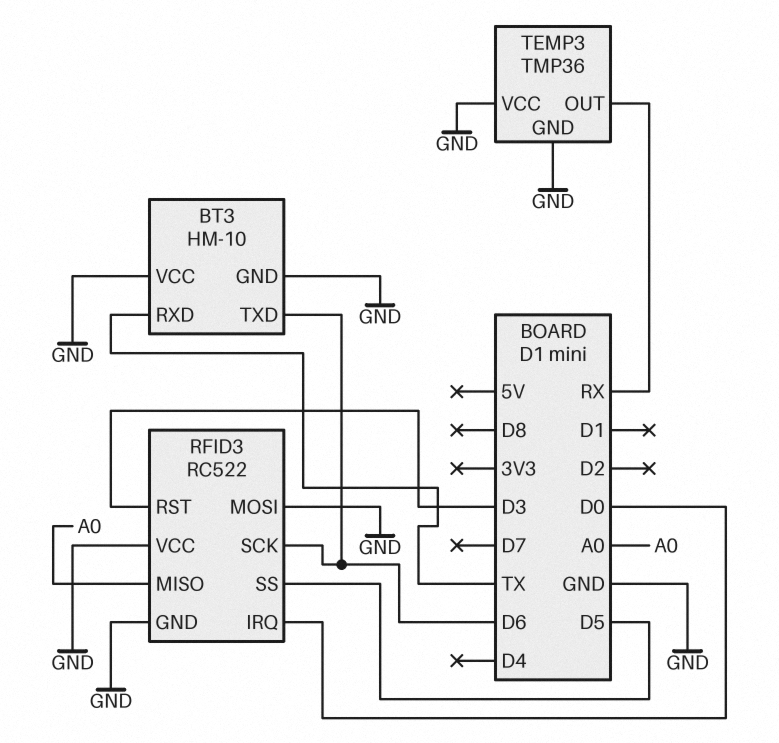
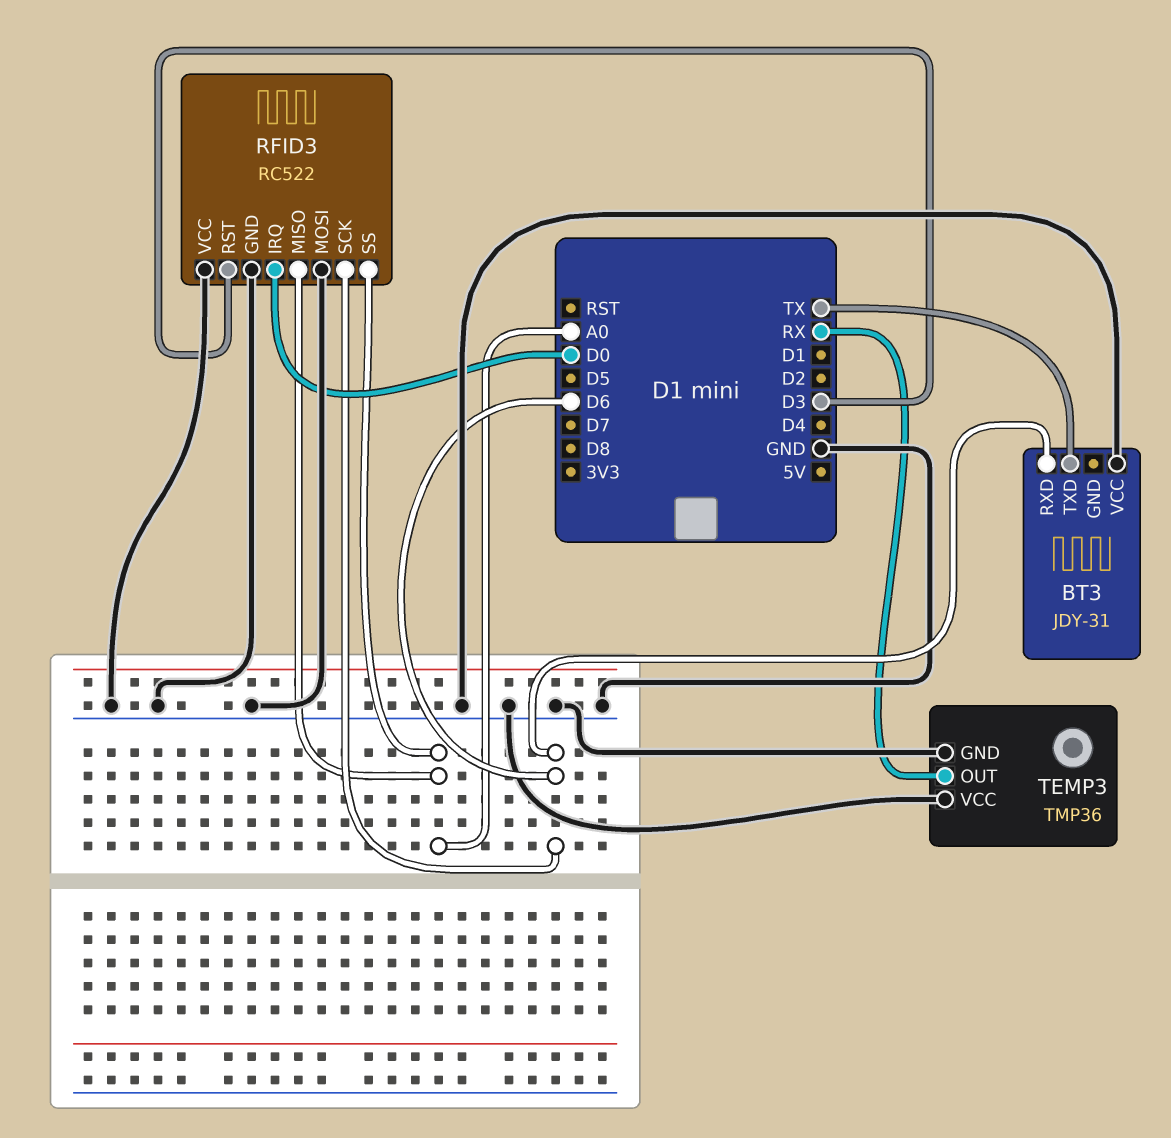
BT3: HM-10 -> JDY-31
BT3 pin GND: GND -> none
BT3 pin RXD: TX -> D6
BT3 pin TXD: D6 -> TX
RFID3 pin SS: D5 -> A0

